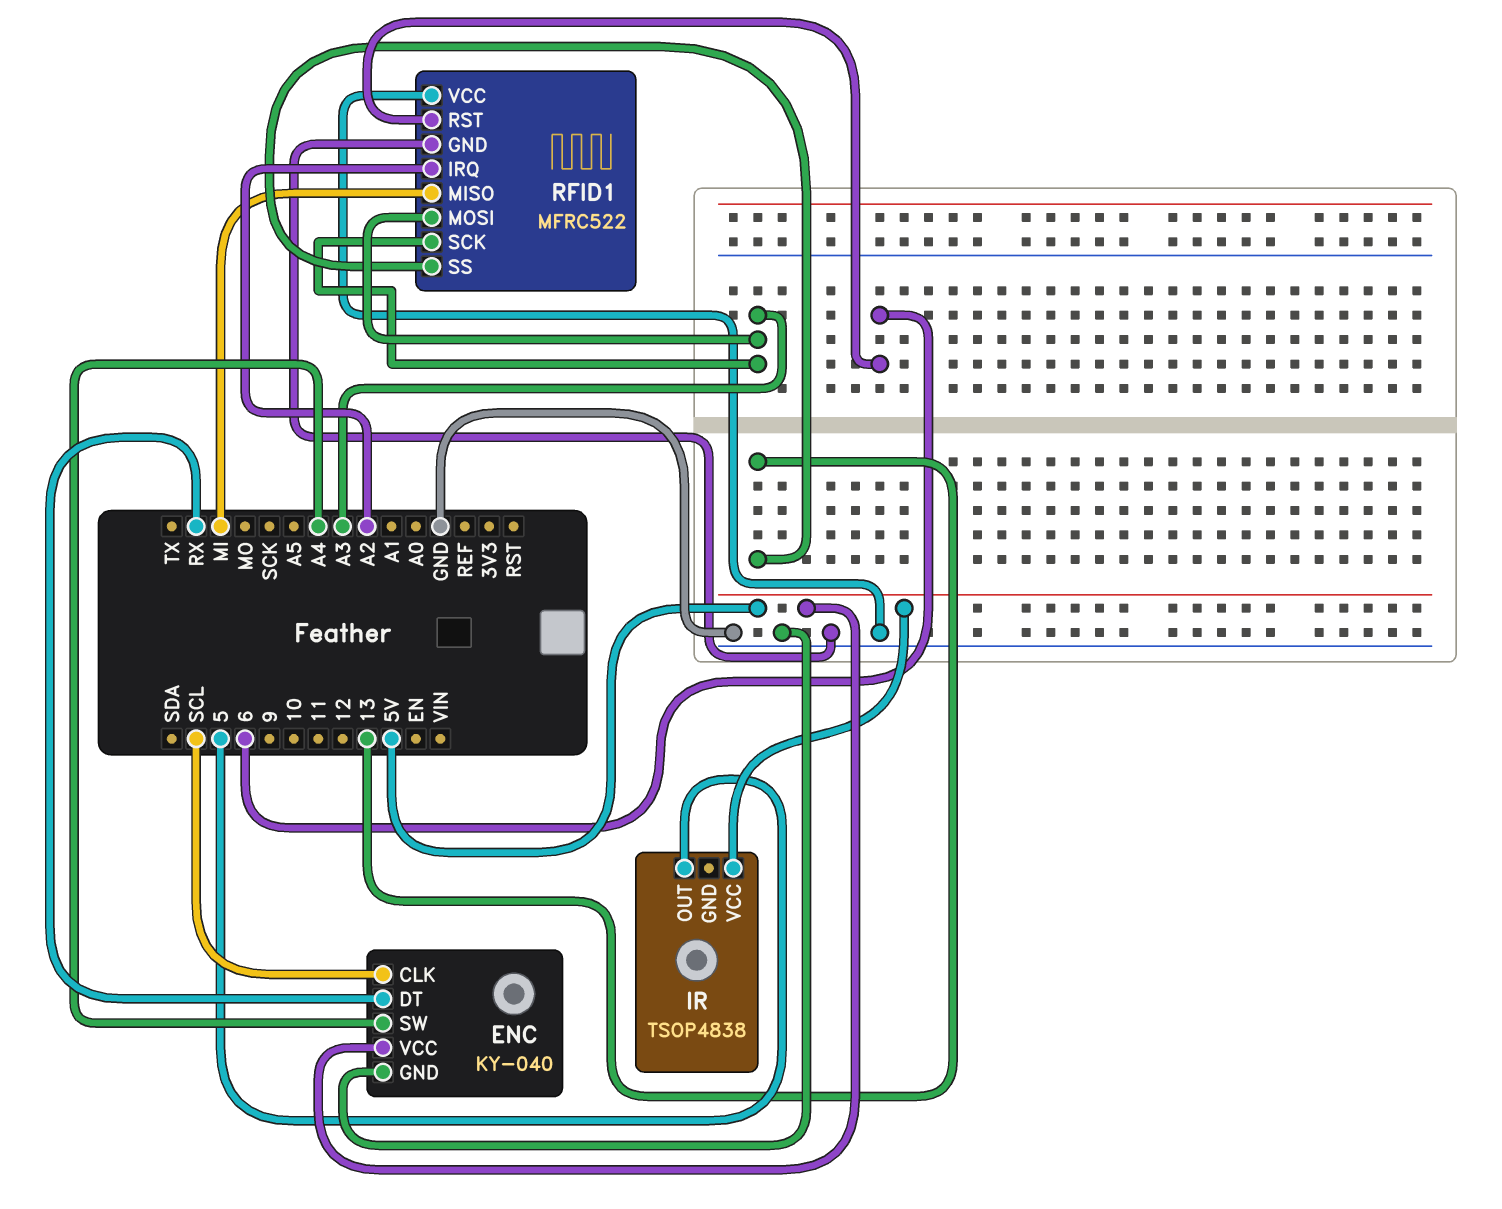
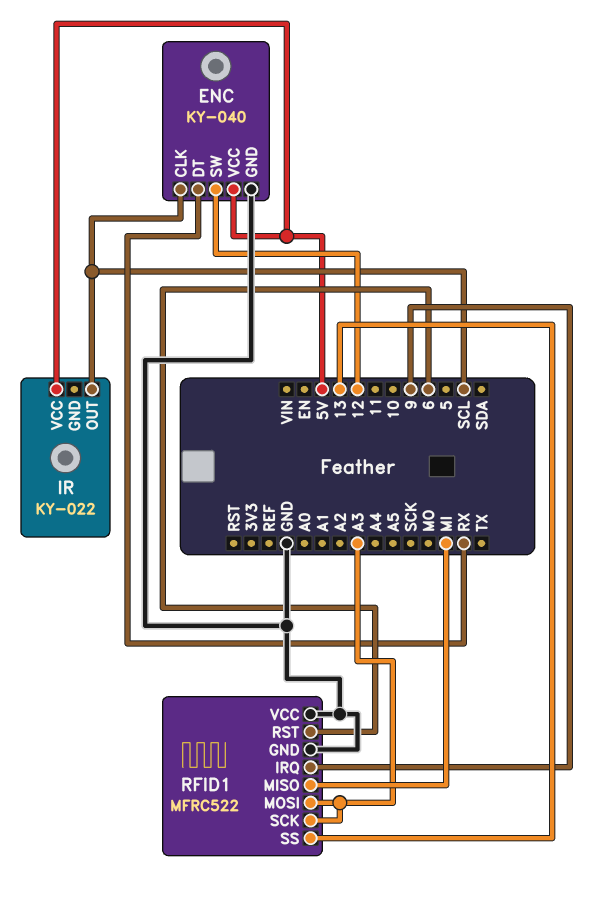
ENC pin SW: A4 -> 12
IR: TSOP4838 -> KY-022
IR pin OUT: 5 -> SCL
RFID1 pin IRQ: A2 -> 9

